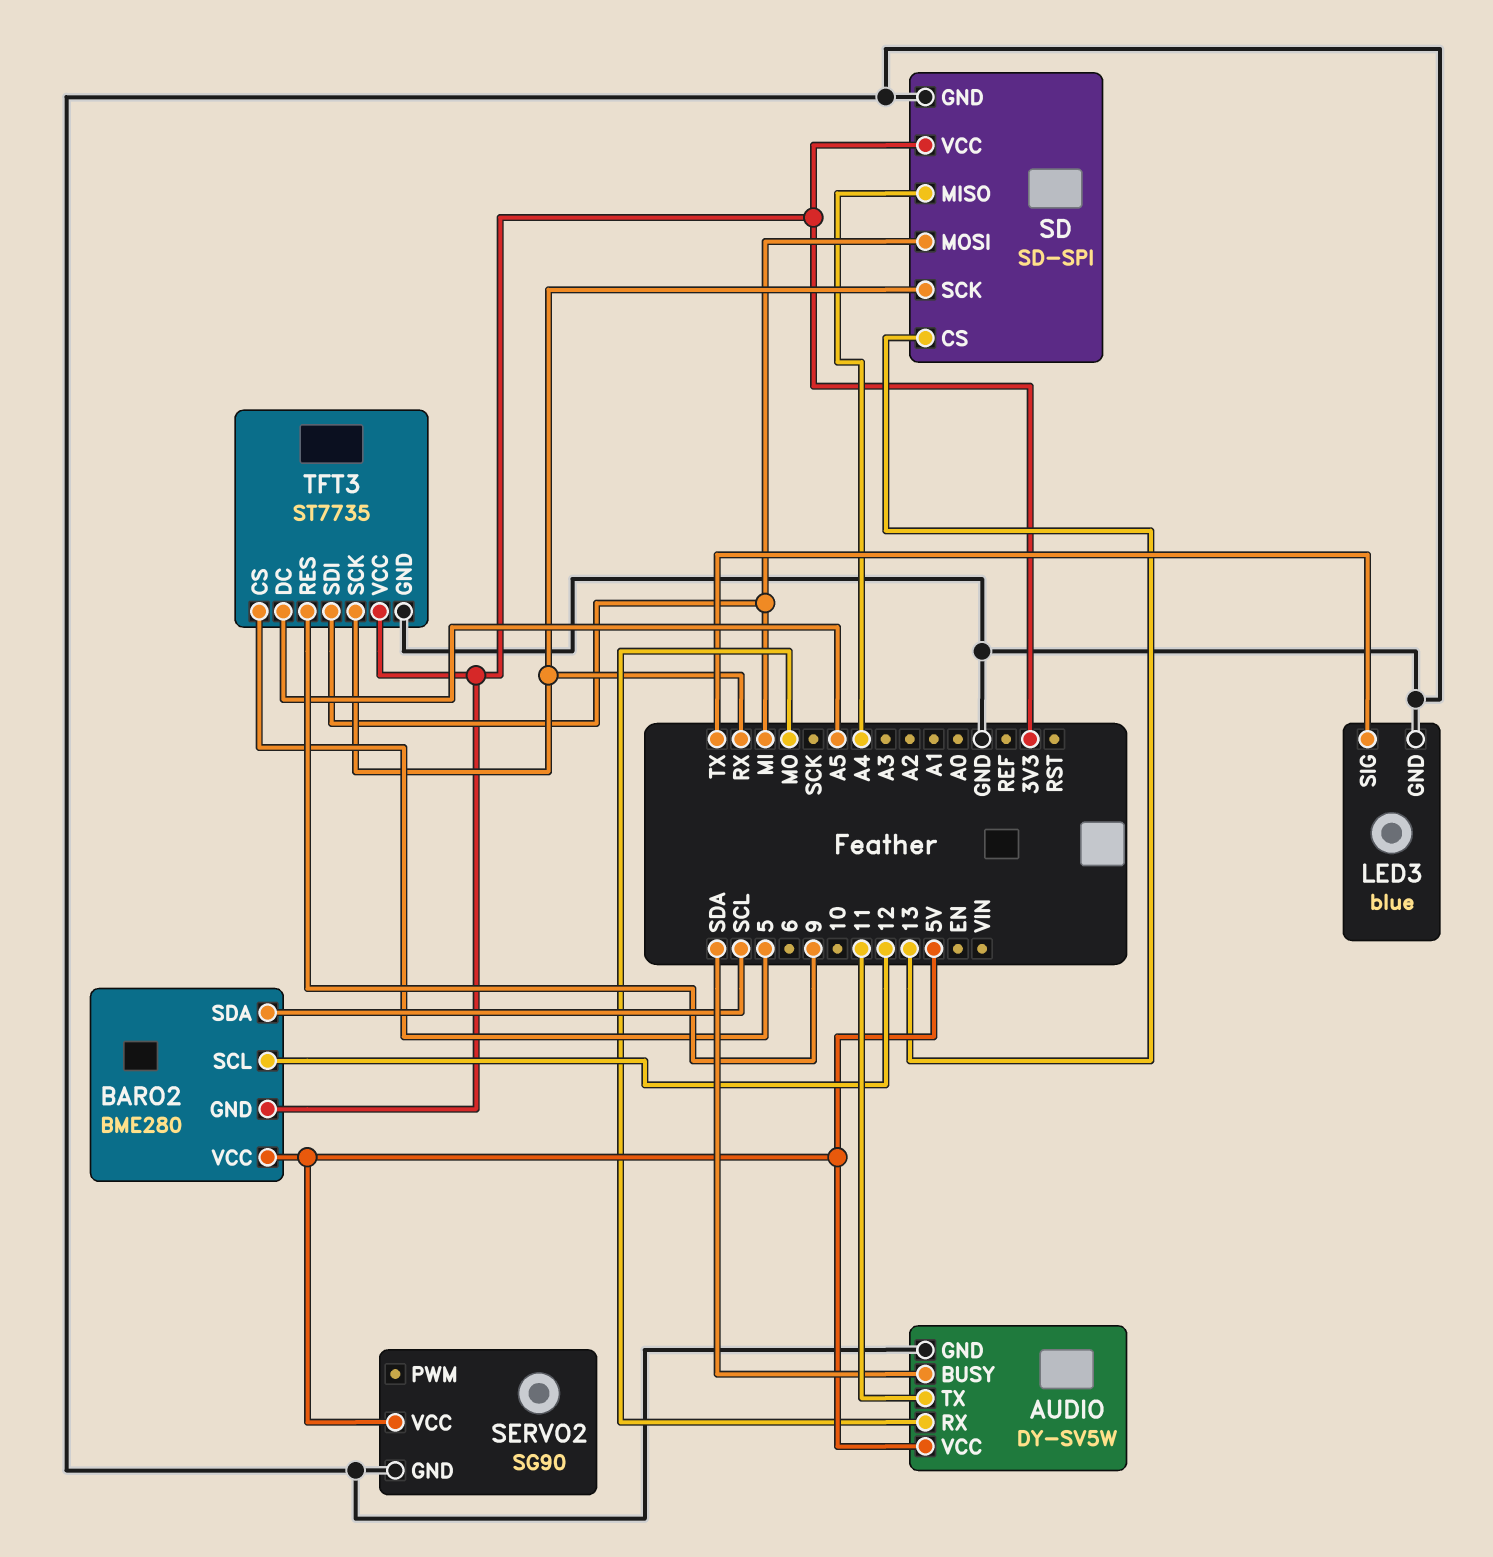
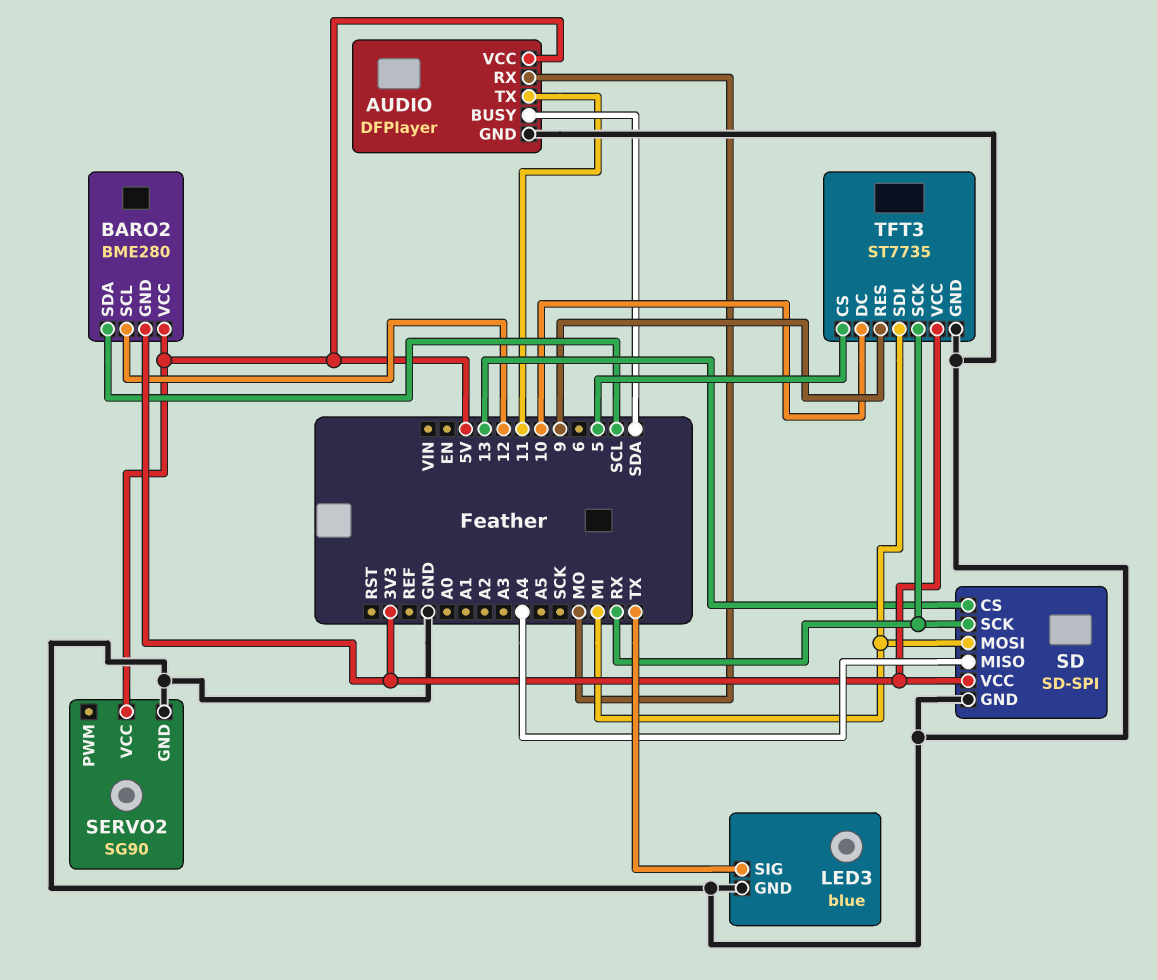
AUDIO: DY-SV5W -> DFPlayer
TFT3 pin DC: A5 -> 10

